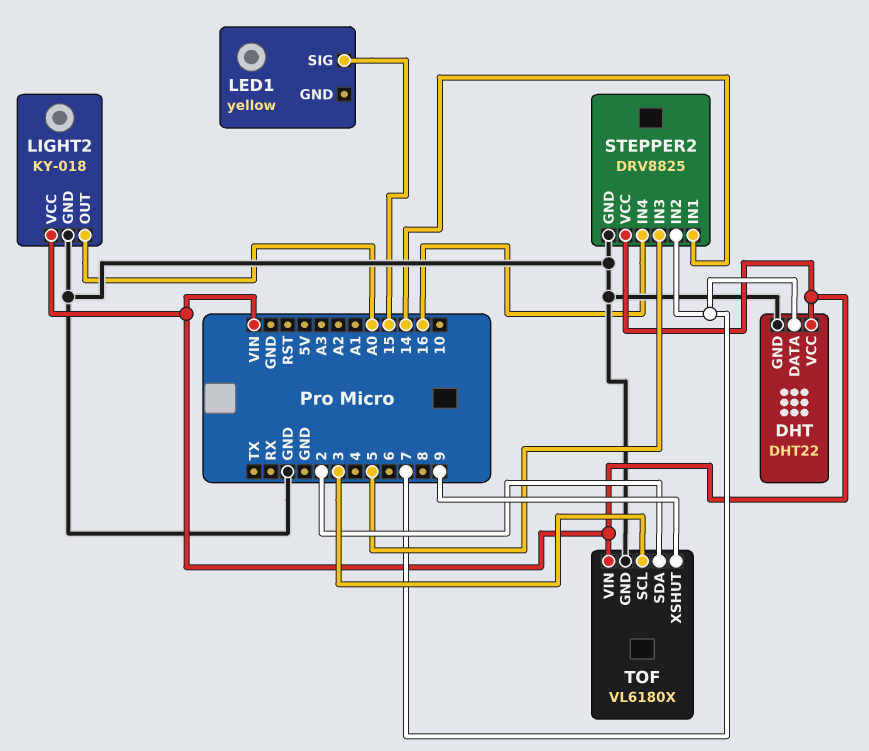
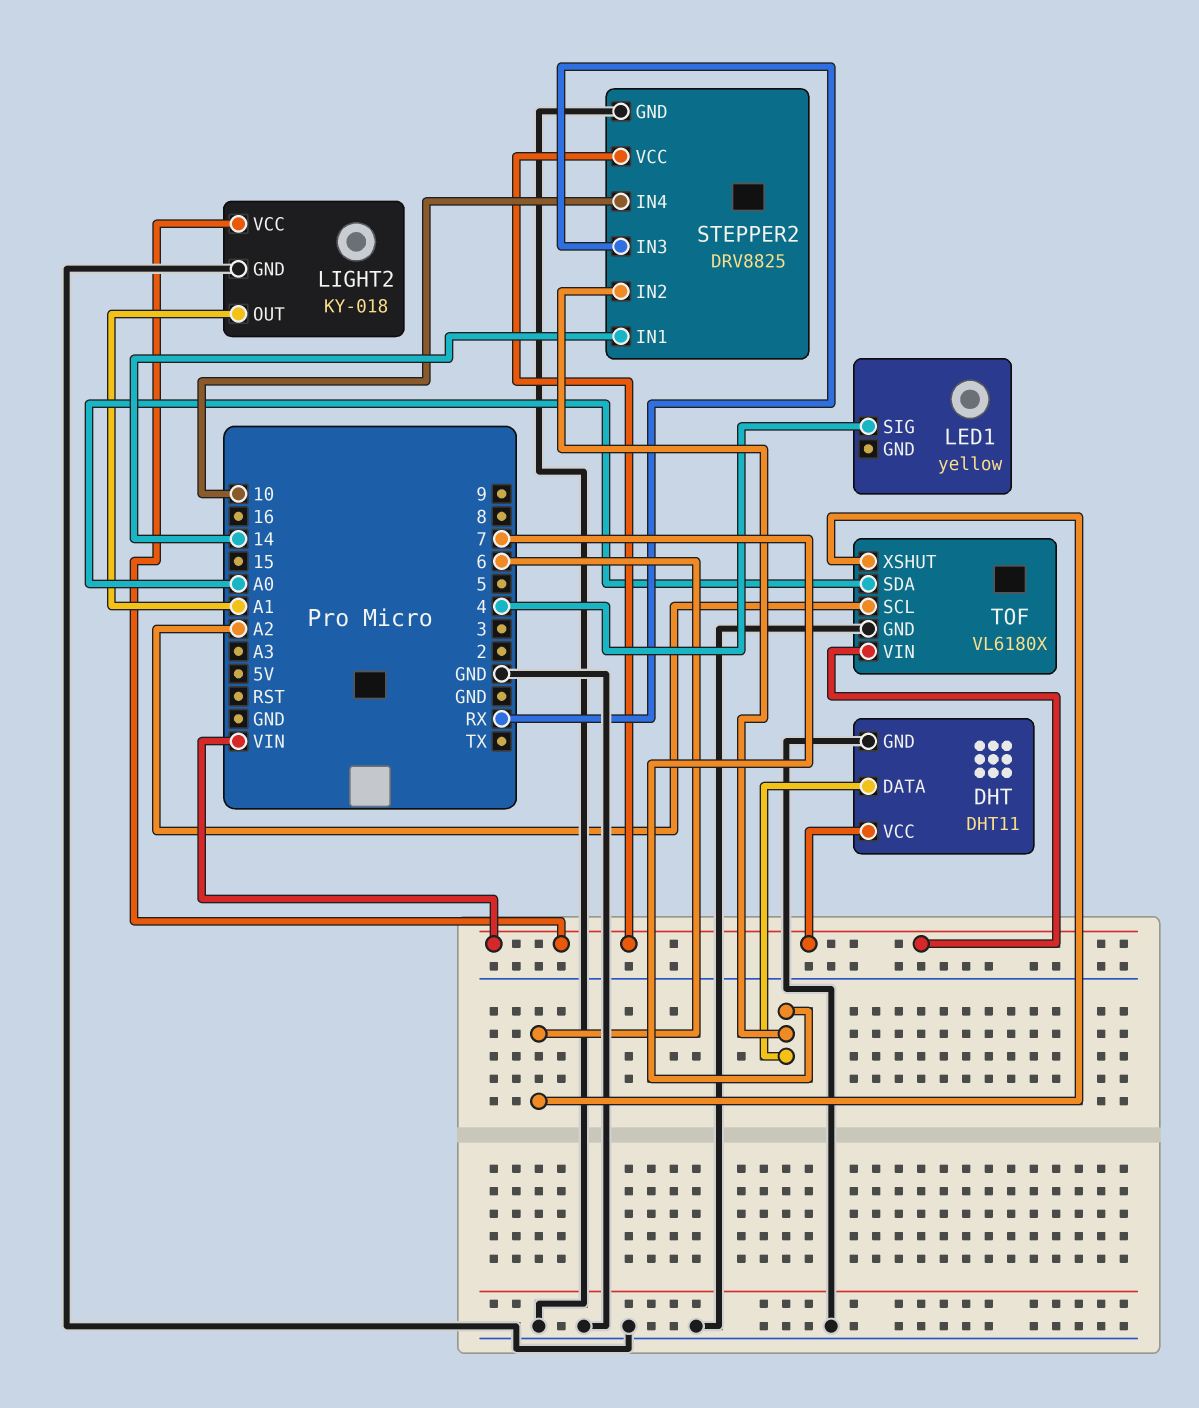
DHT: DHT22 -> DHT11
LED1 pin SIG: 15 -> 4
LIGHT2 pin OUT: A0 -> A1
STEPPER2 pin IN3: 5 -> RX
STEPPER2 pin IN4: 16 -> 10
TOF pin SCL: 3 -> A2
TOF pin SDA: 2 -> A0
TOF pin XSHUT: 9 -> 6

